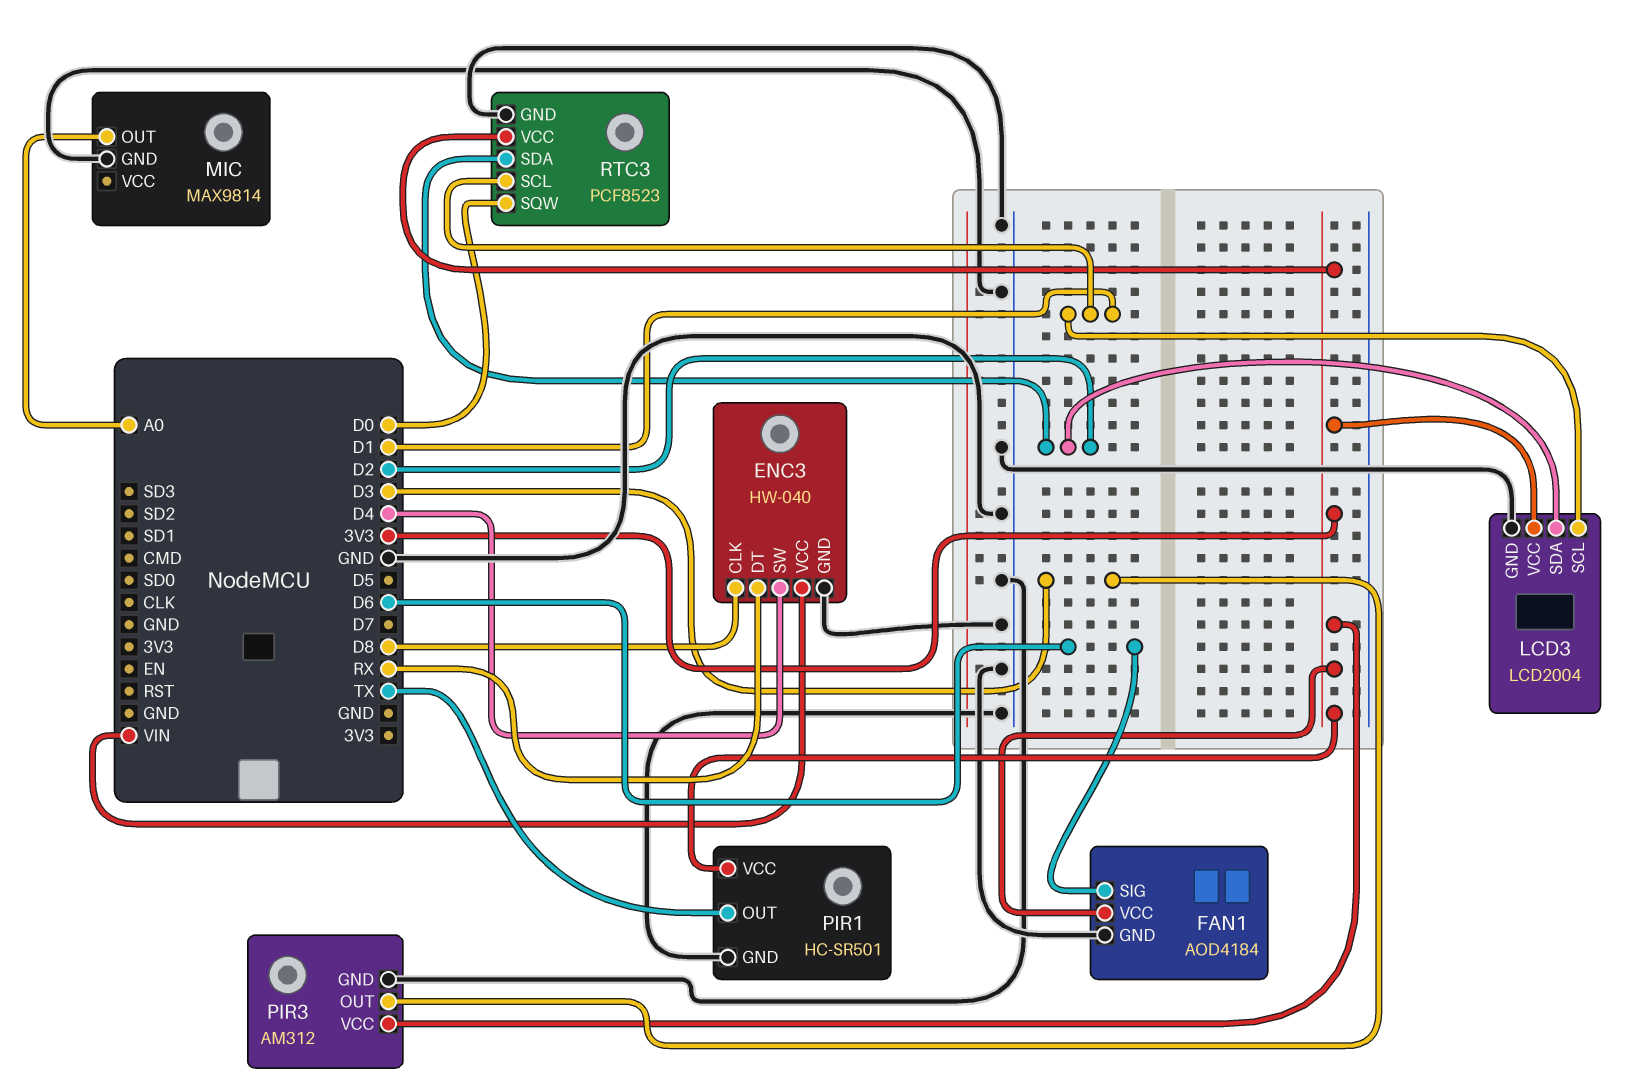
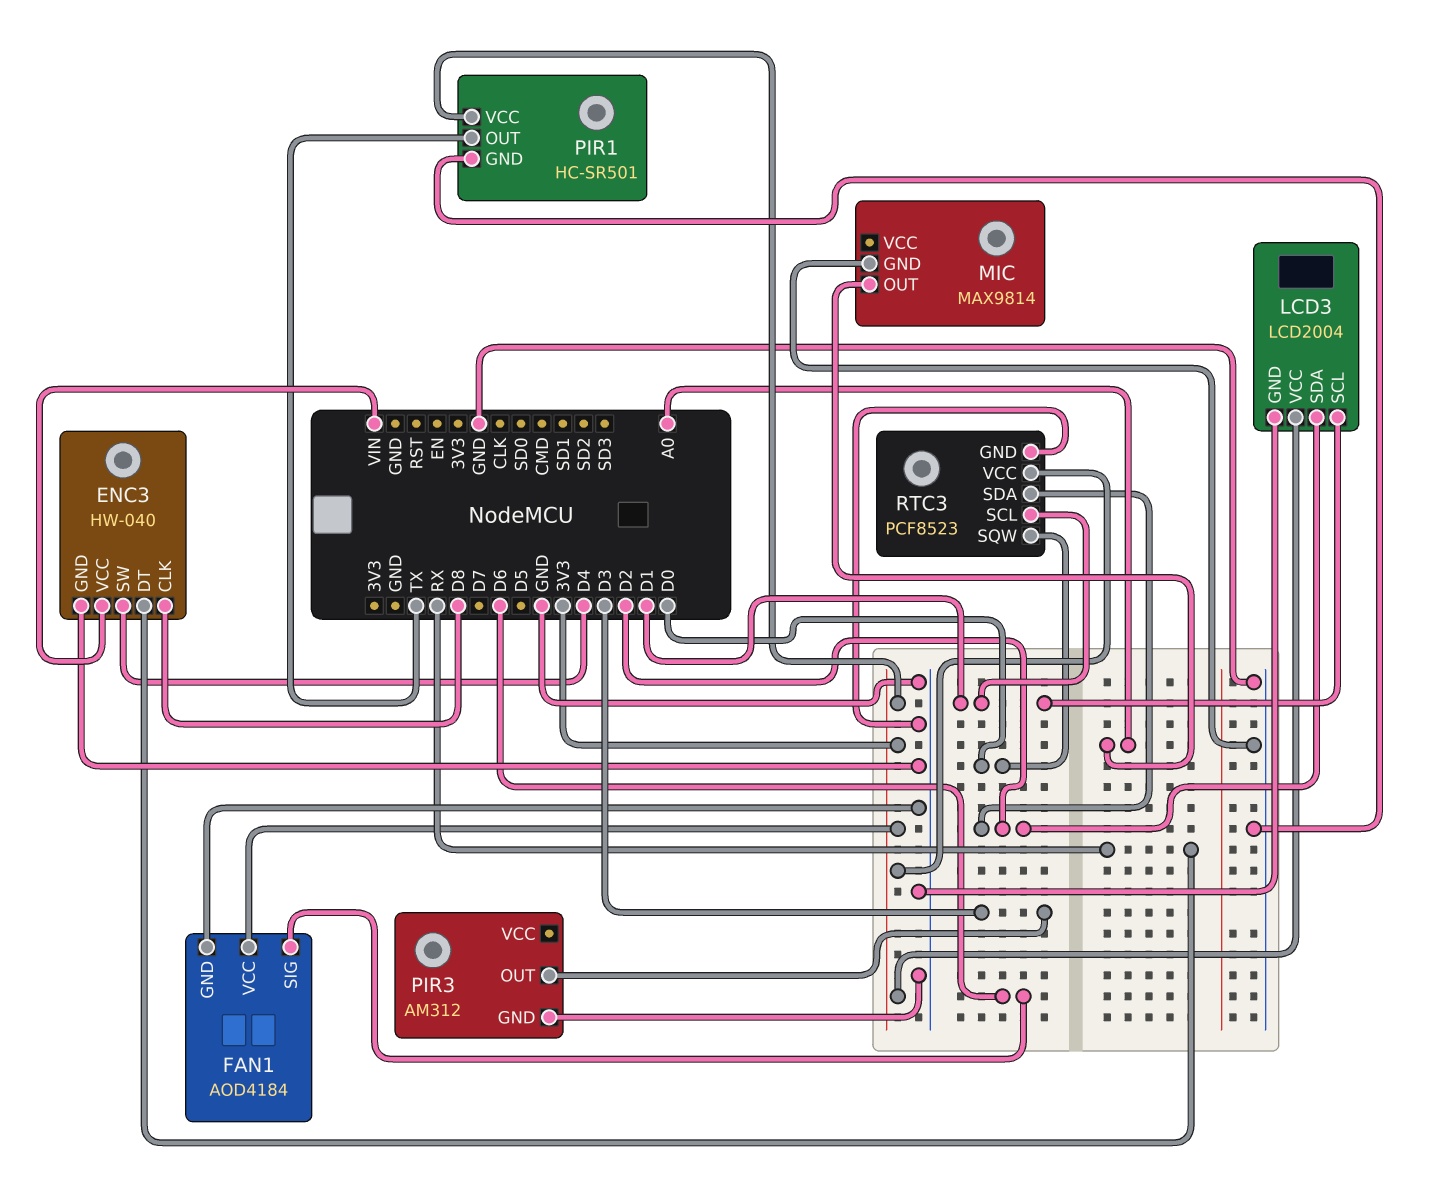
PIR3 pin VCC: 3V3 -> none

